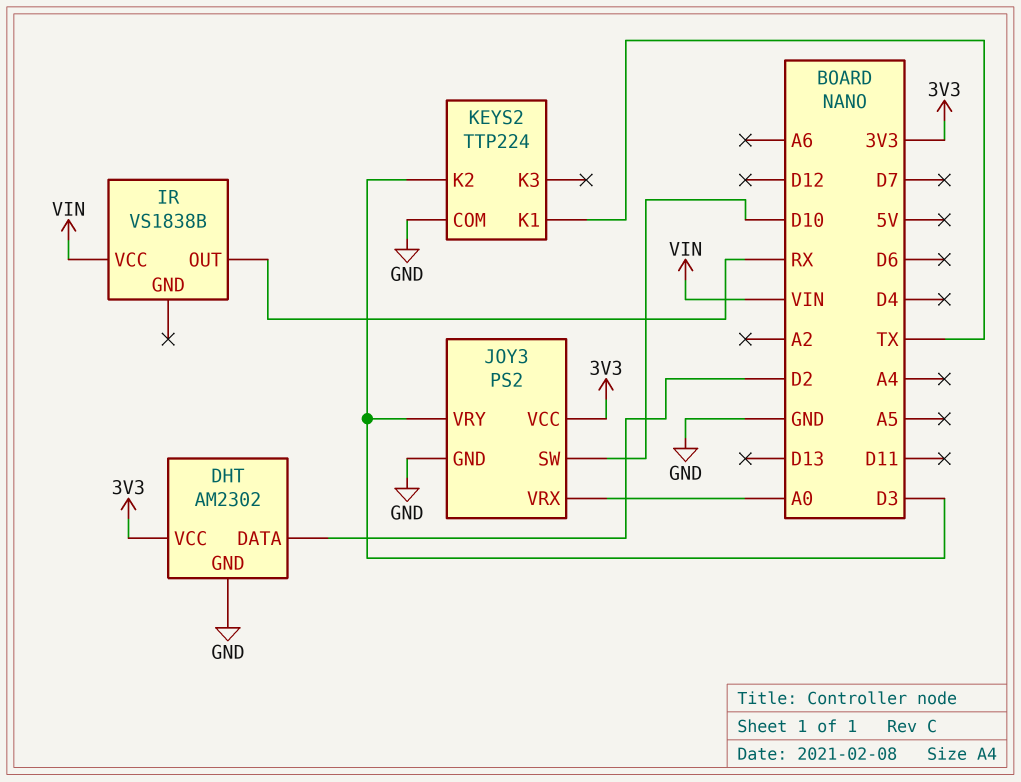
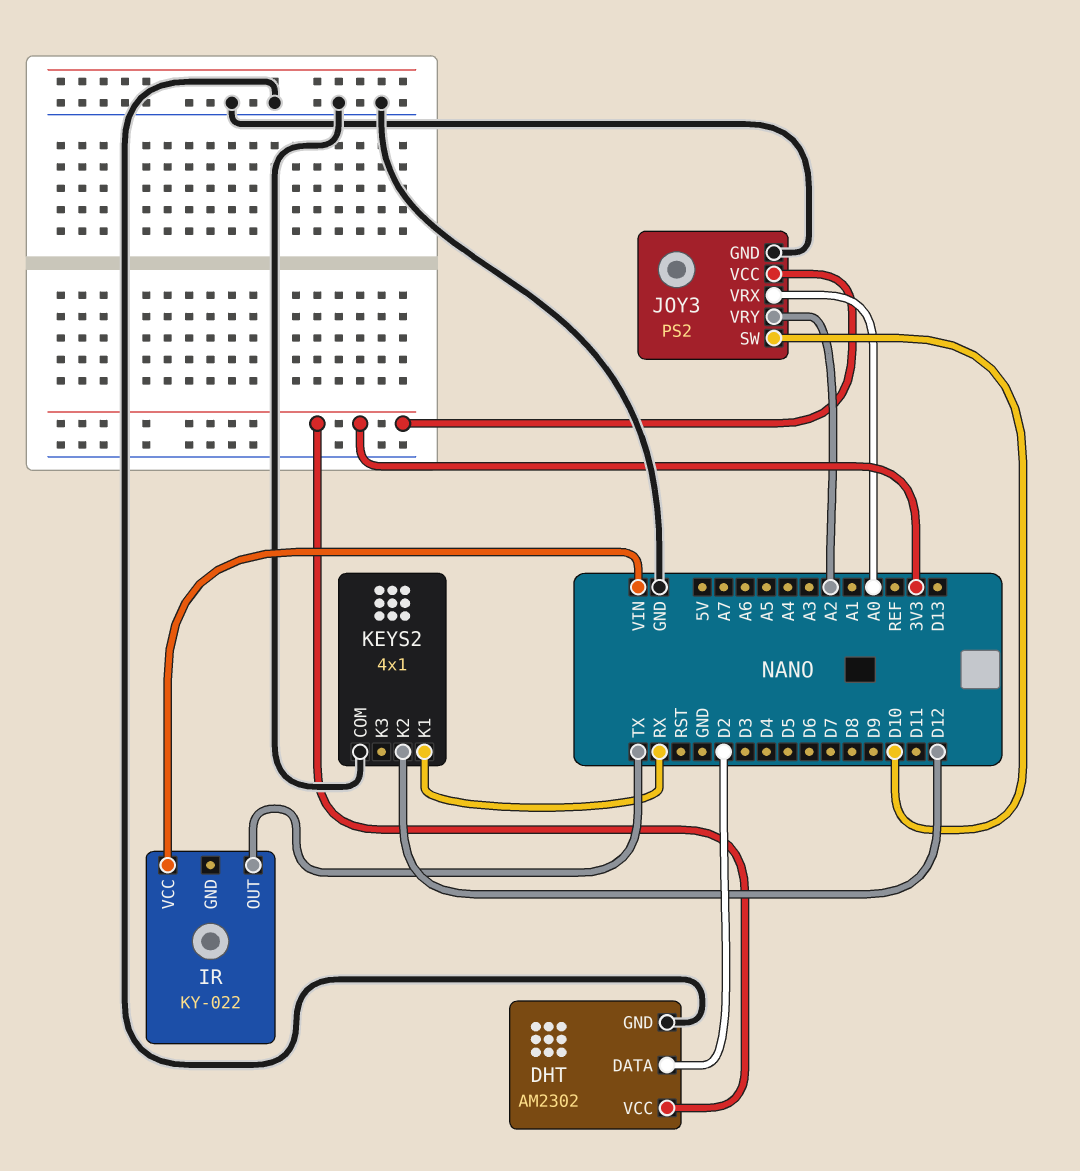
IR: VS1838B -> KY-022
IR pin OUT: RX -> TX
JOY3 pin VRY: D3 -> A2
KEYS2: TTP224 -> 4x1
KEYS2 pin K1: TX -> RX
KEYS2 pin K2: D3 -> D12

